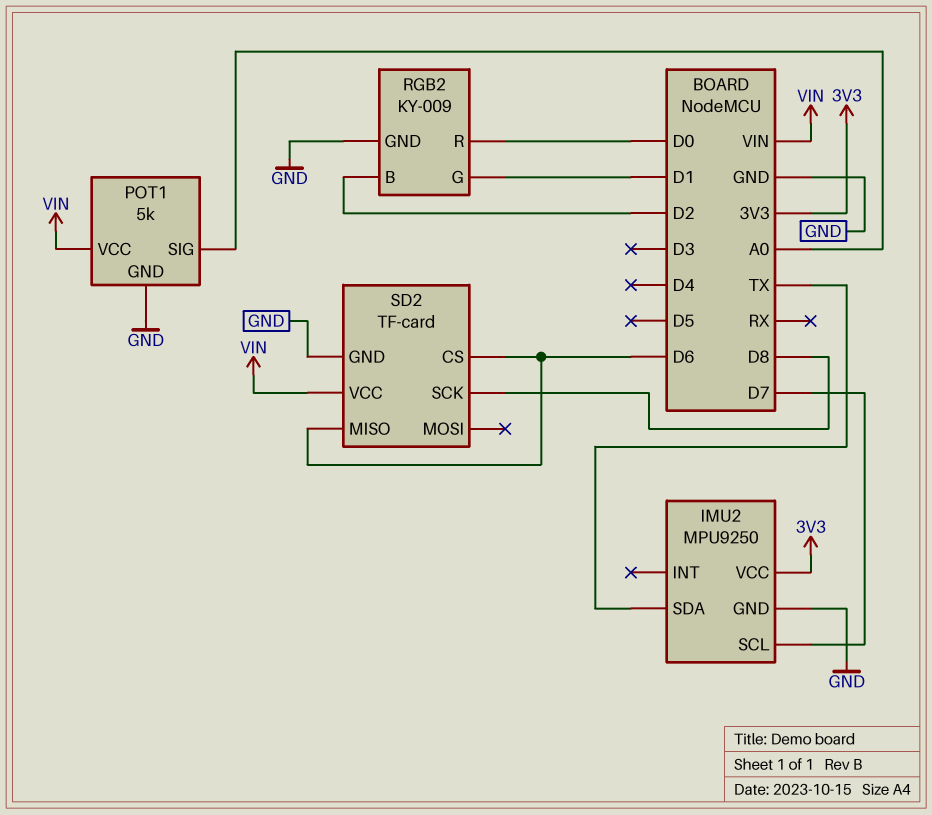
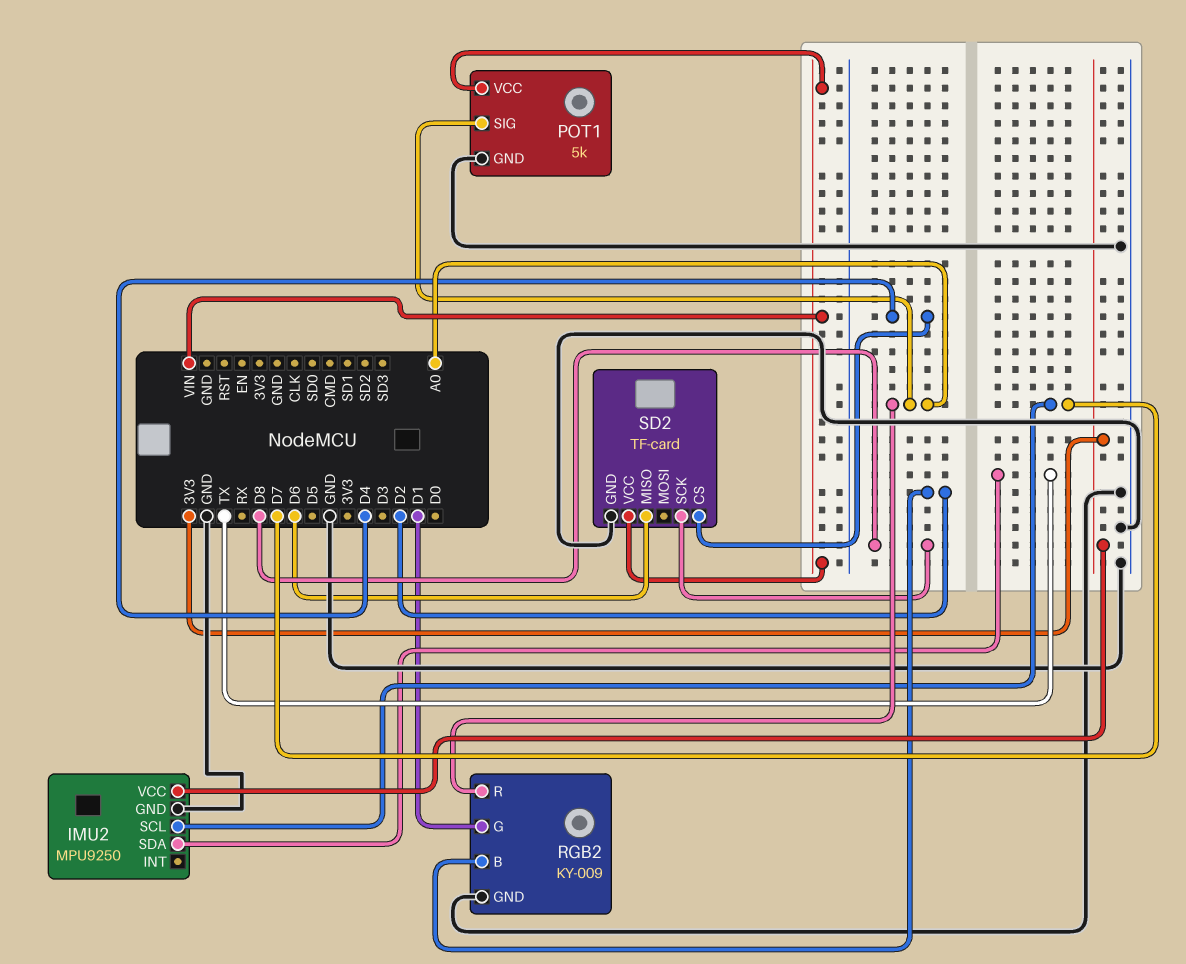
RGB2 pin R: D0 -> A0
SD2 pin CS: D6 -> D4

